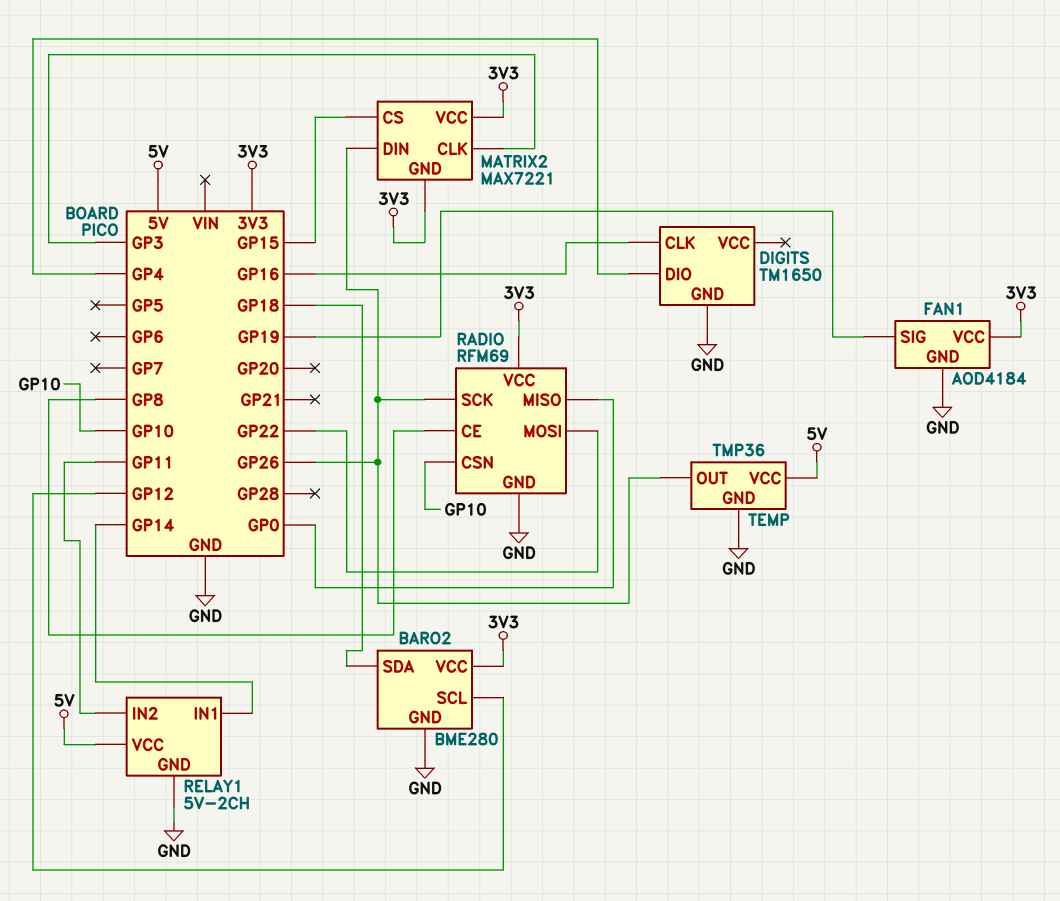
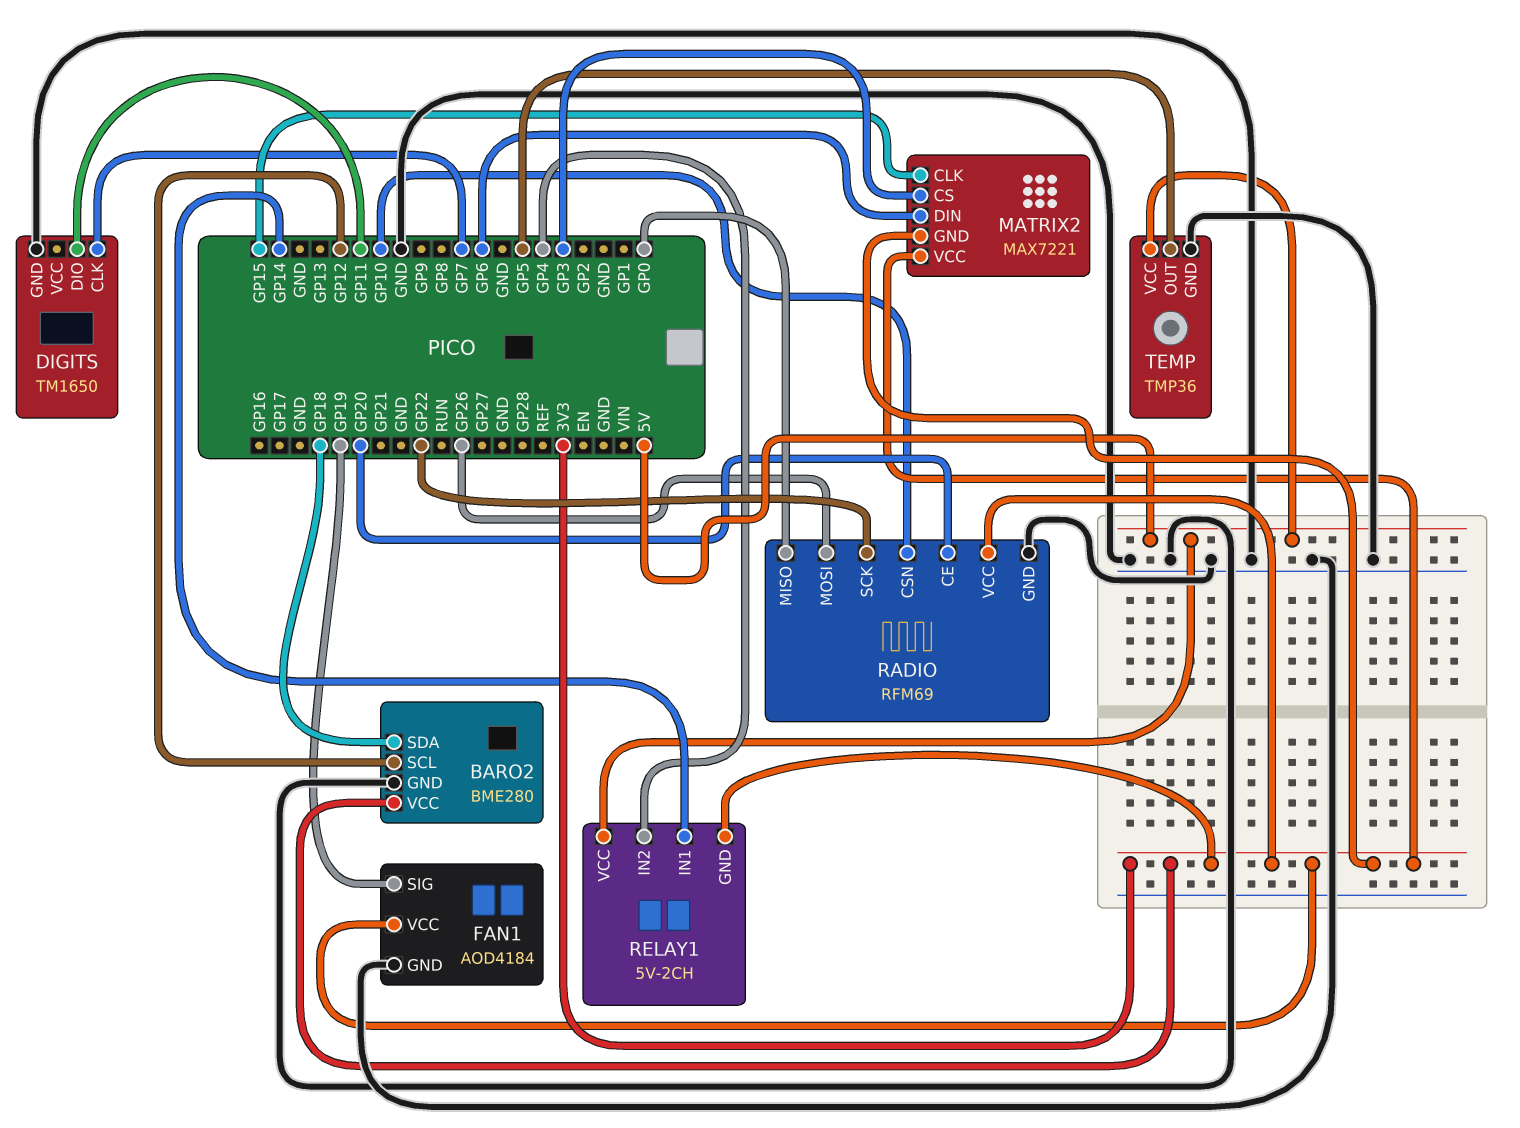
DIGITS pin CLK: GP16 -> GP7
DIGITS pin DIO: GP4 -> GP11
MATRIX2 pin CLK: GP3 -> GP15
MATRIX2 pin CS: GP15 -> GP3
MATRIX2 pin DIN: GP26 -> GP6
RADIO pin CE: GP8 -> GP20
RADIO pin MOSI: GP22 -> GP26
RADIO pin SCK: GP26 -> GP22
RELAY1 pin GND: GND -> 3V3
RELAY1 pin IN2: GP11 -> GP4
TEMP pin OUT: GP26 -> GP5

